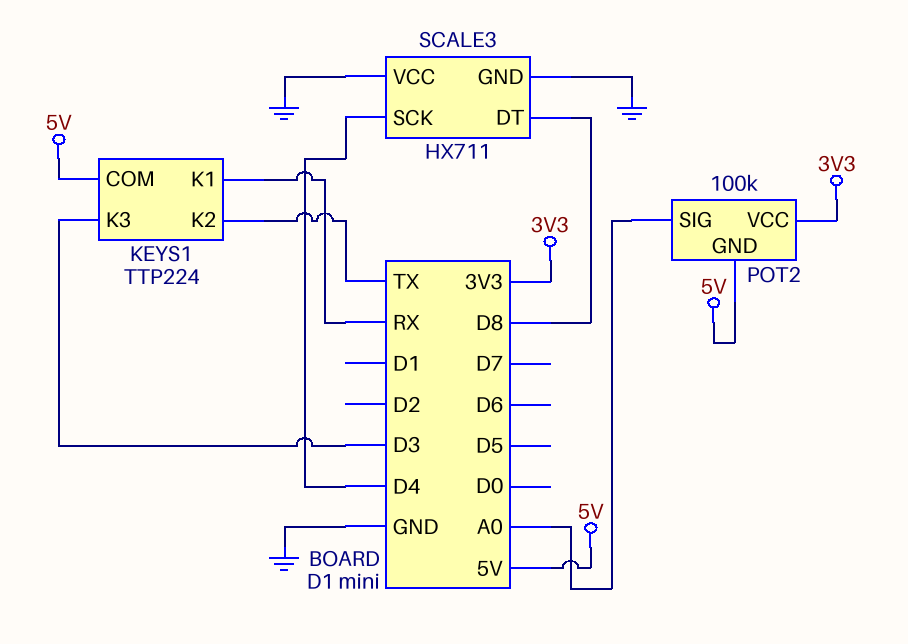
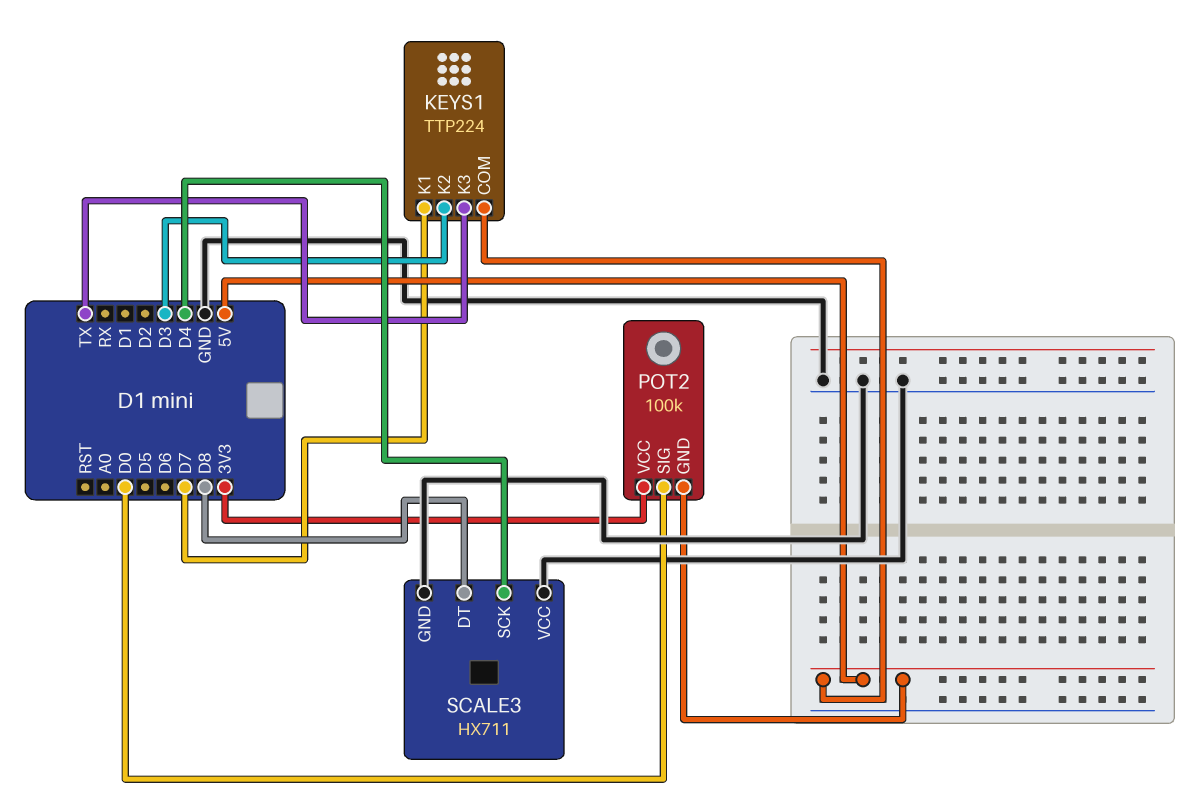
KEYS1 pin K1: RX -> D7
KEYS1 pin K2: TX -> D3
KEYS1 pin K3: D3 -> TX
POT2 pin SIG: A0 -> D0

